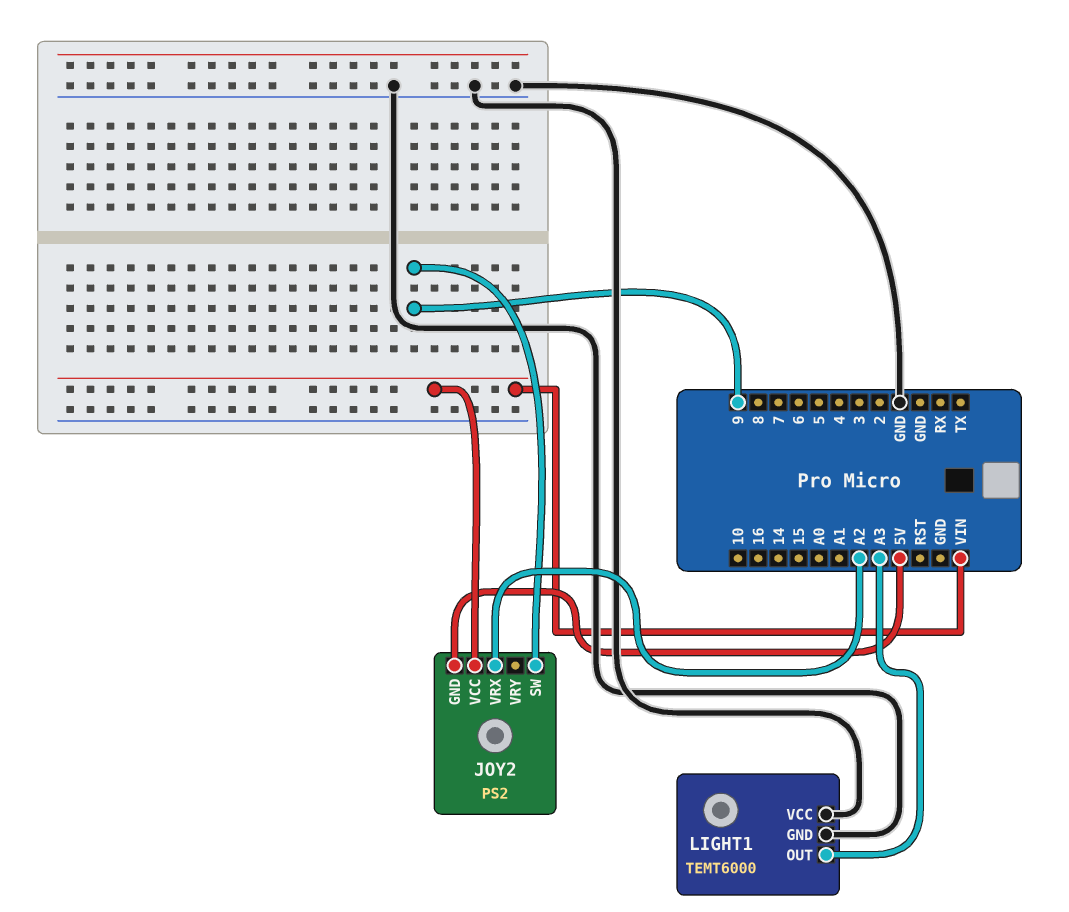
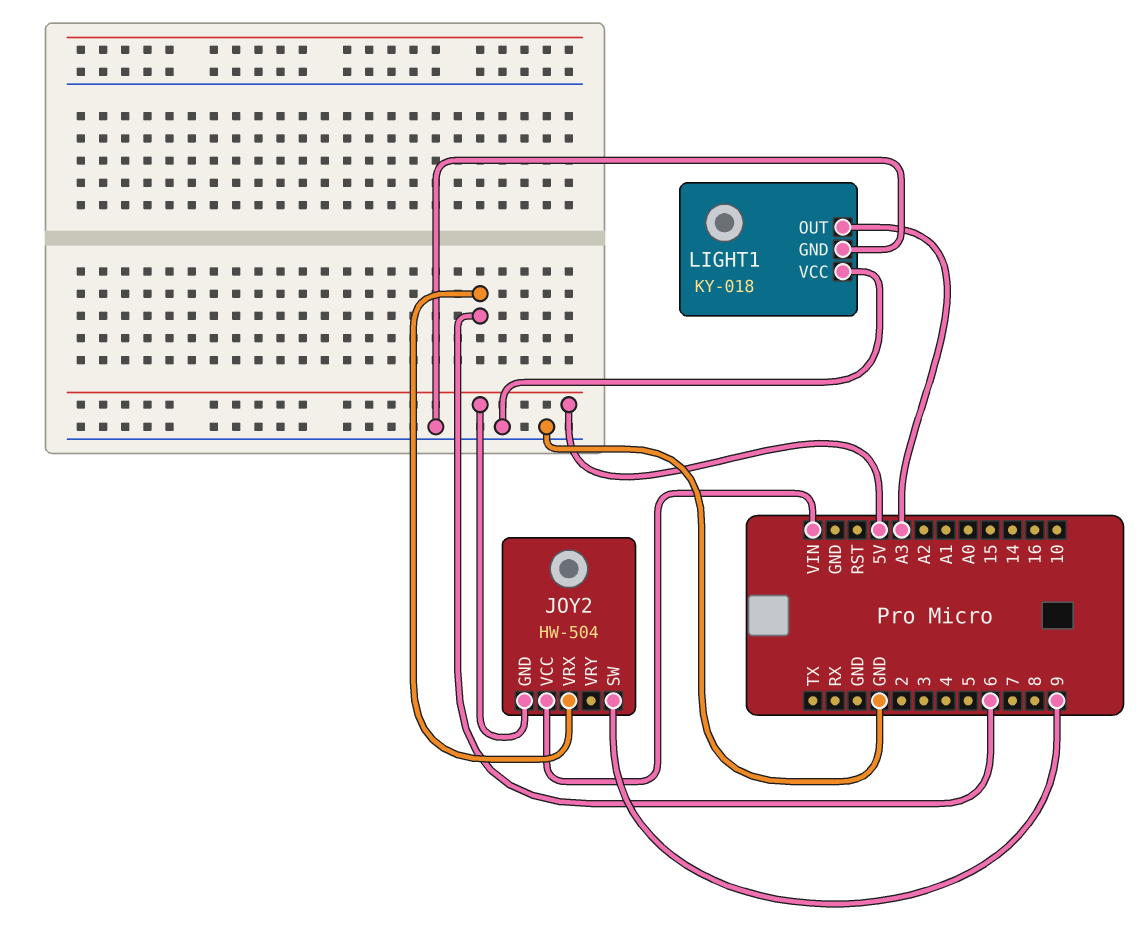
JOY2: PS2 -> HW-504
JOY2 pin VRX: A2 -> 6
LIGHT1: TEMT6000 -> KY-018

